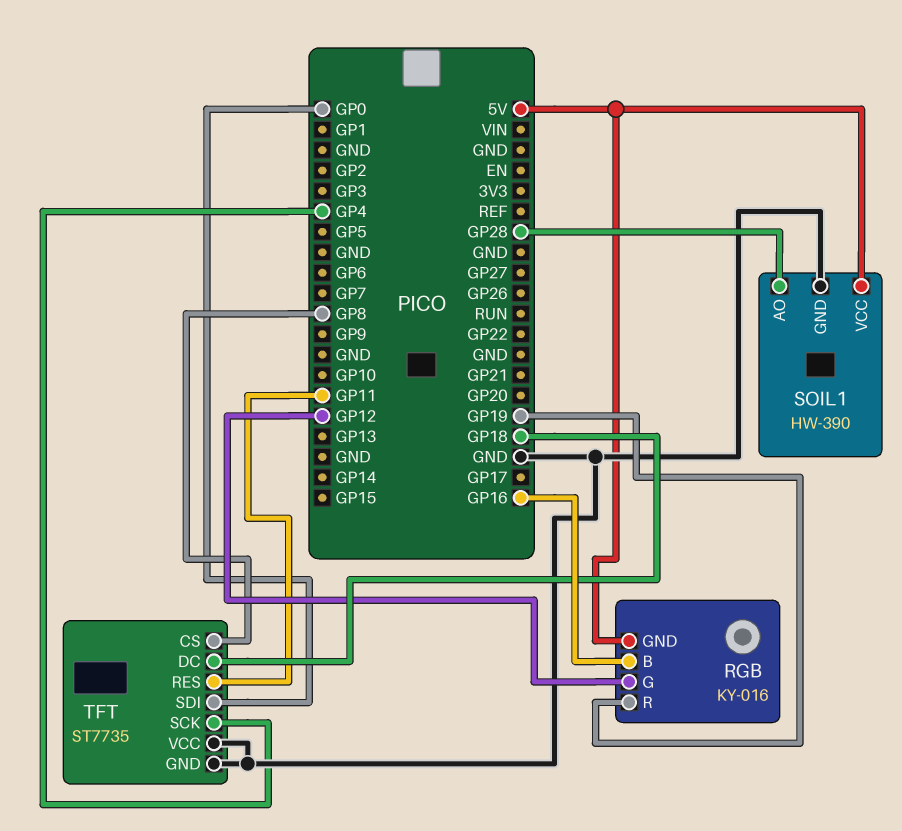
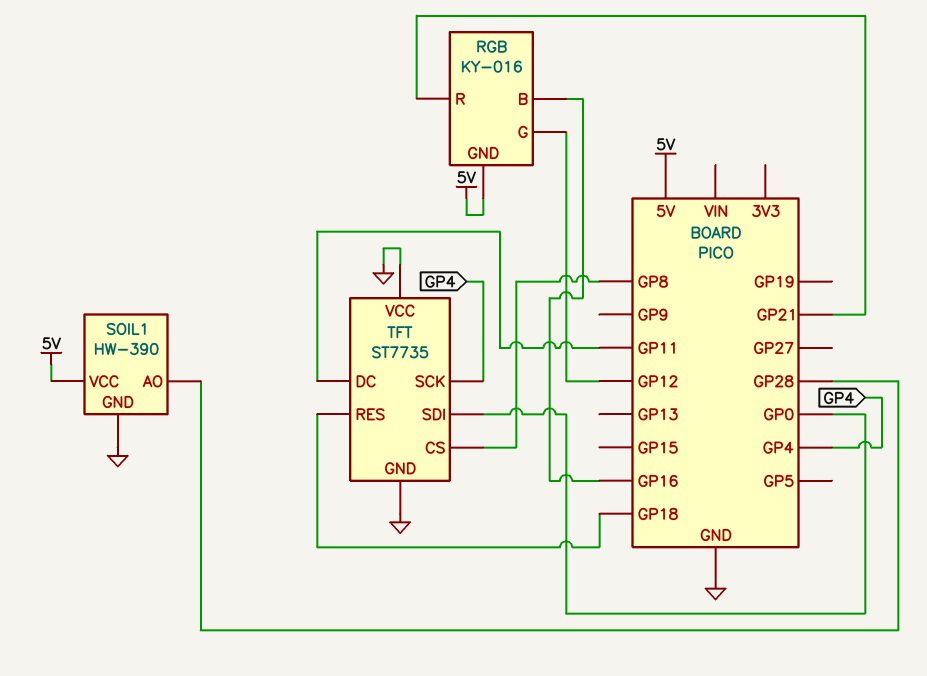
RGB pin R: GP19 -> GP21
TFT pin DC: GP18 -> GP11
TFT pin RES: GP11 -> GP18

